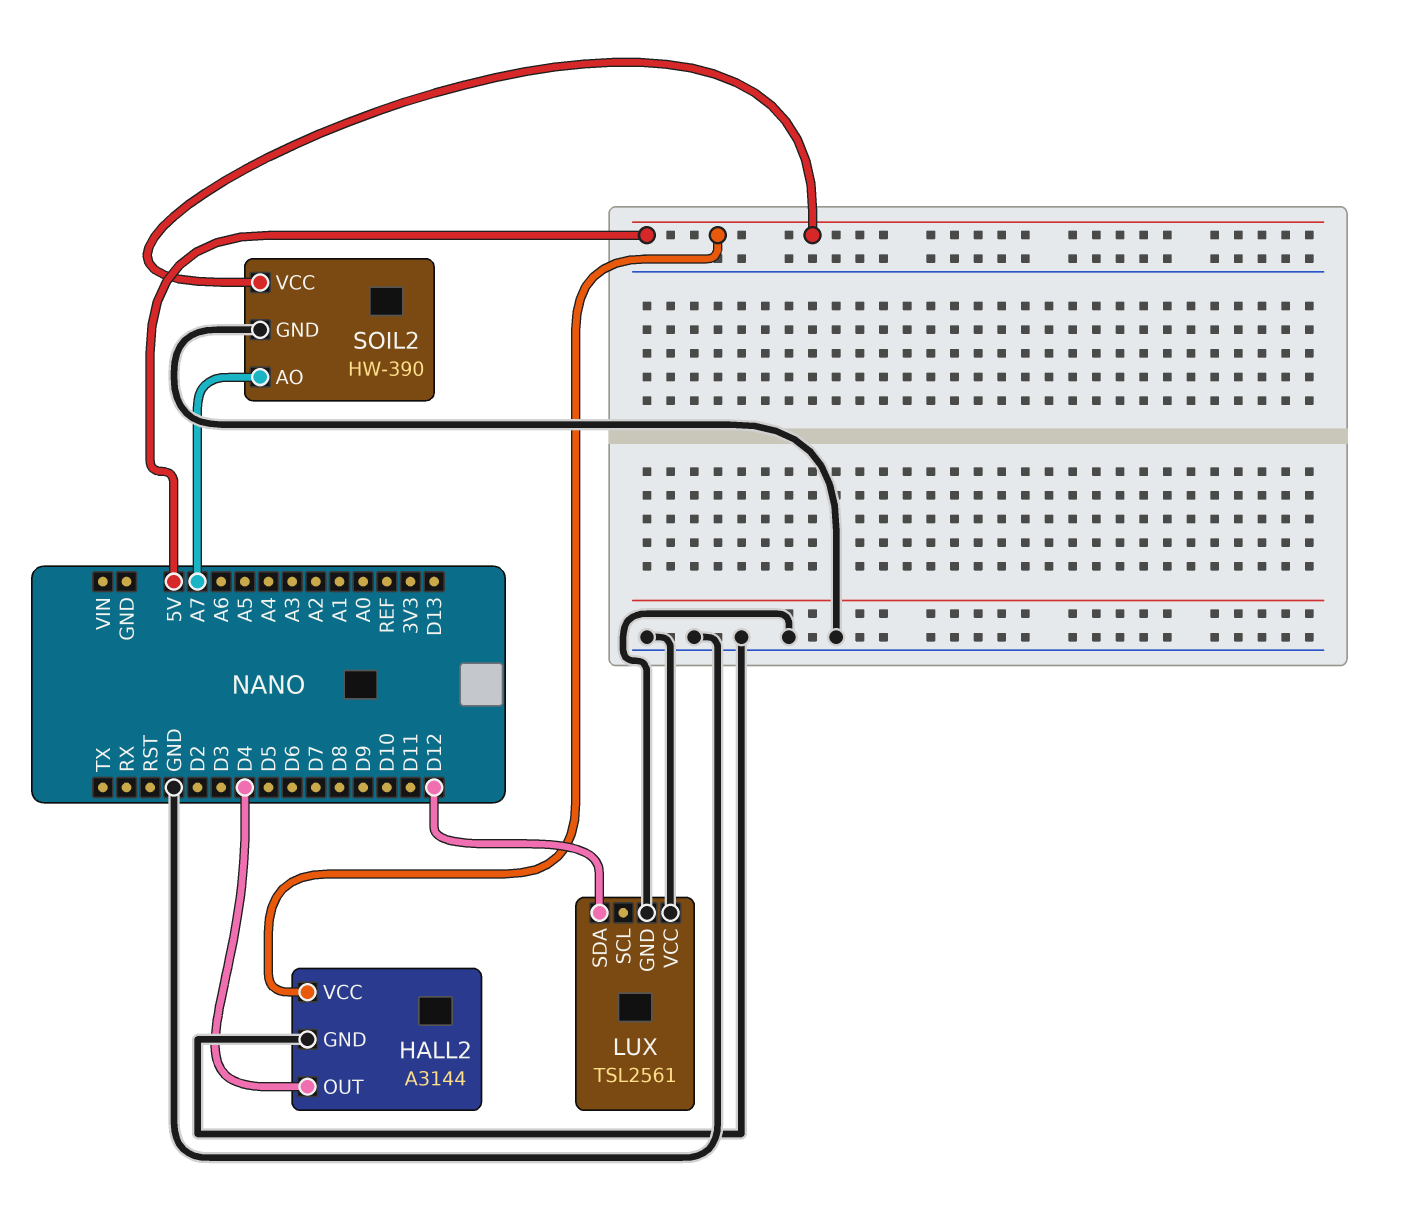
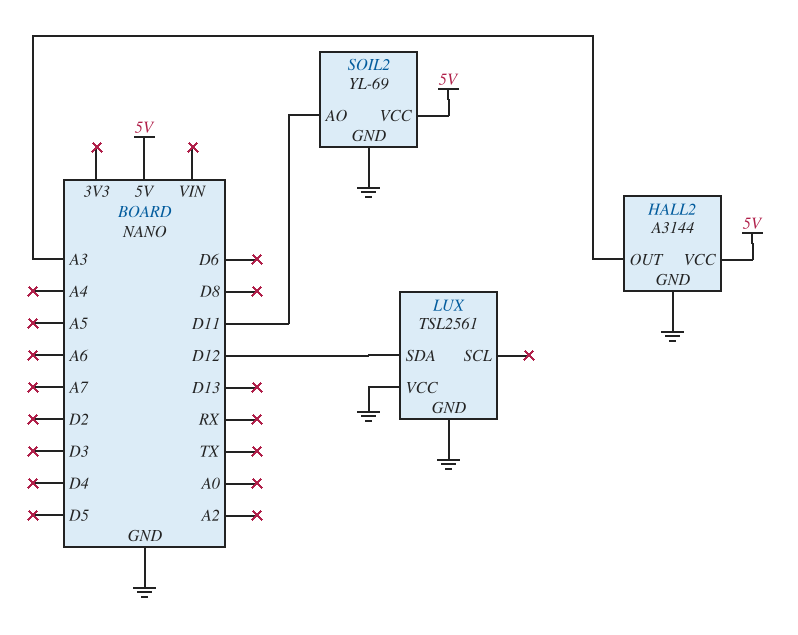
HALL2 pin OUT: D4 -> A3
SOIL2: HW-390 -> YL-69
SOIL2 pin AO: A7 -> D11

